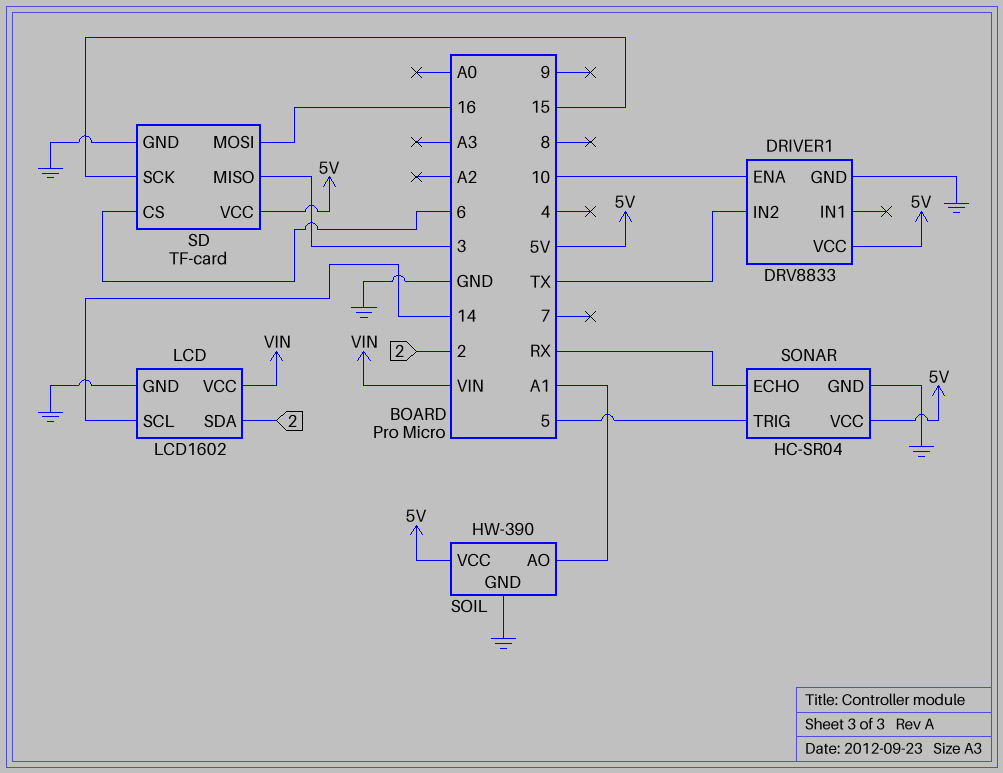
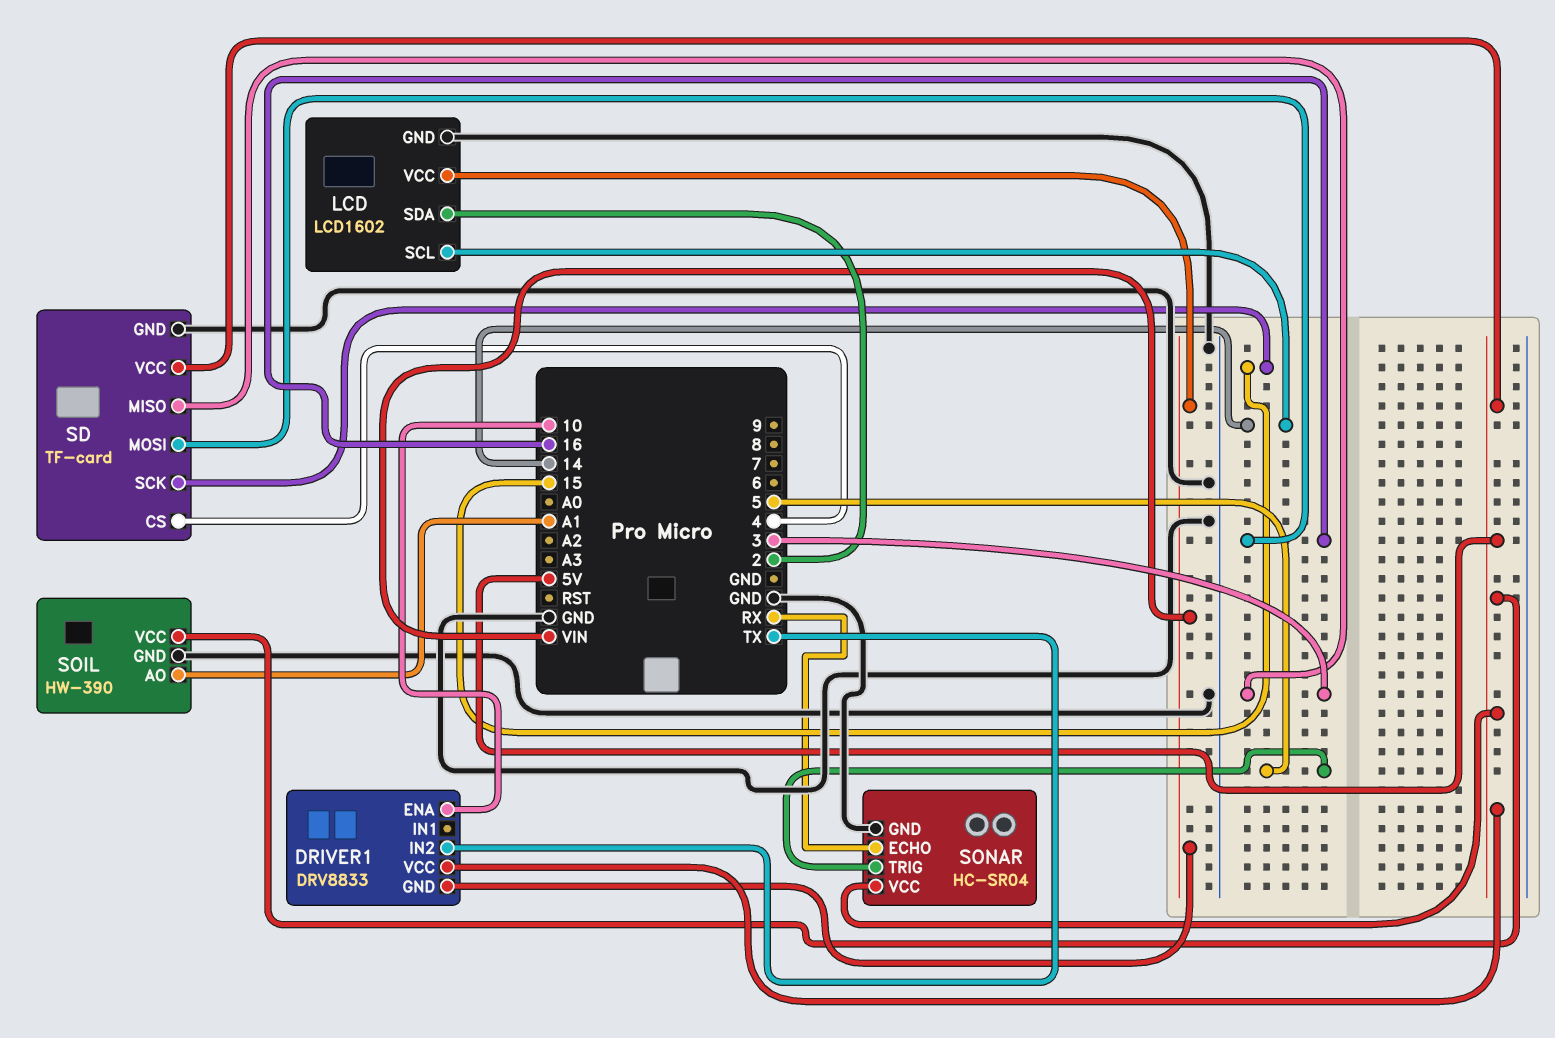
DRIVER1 pin GND: GND -> VIN
SD pin CS: 6 -> 4

